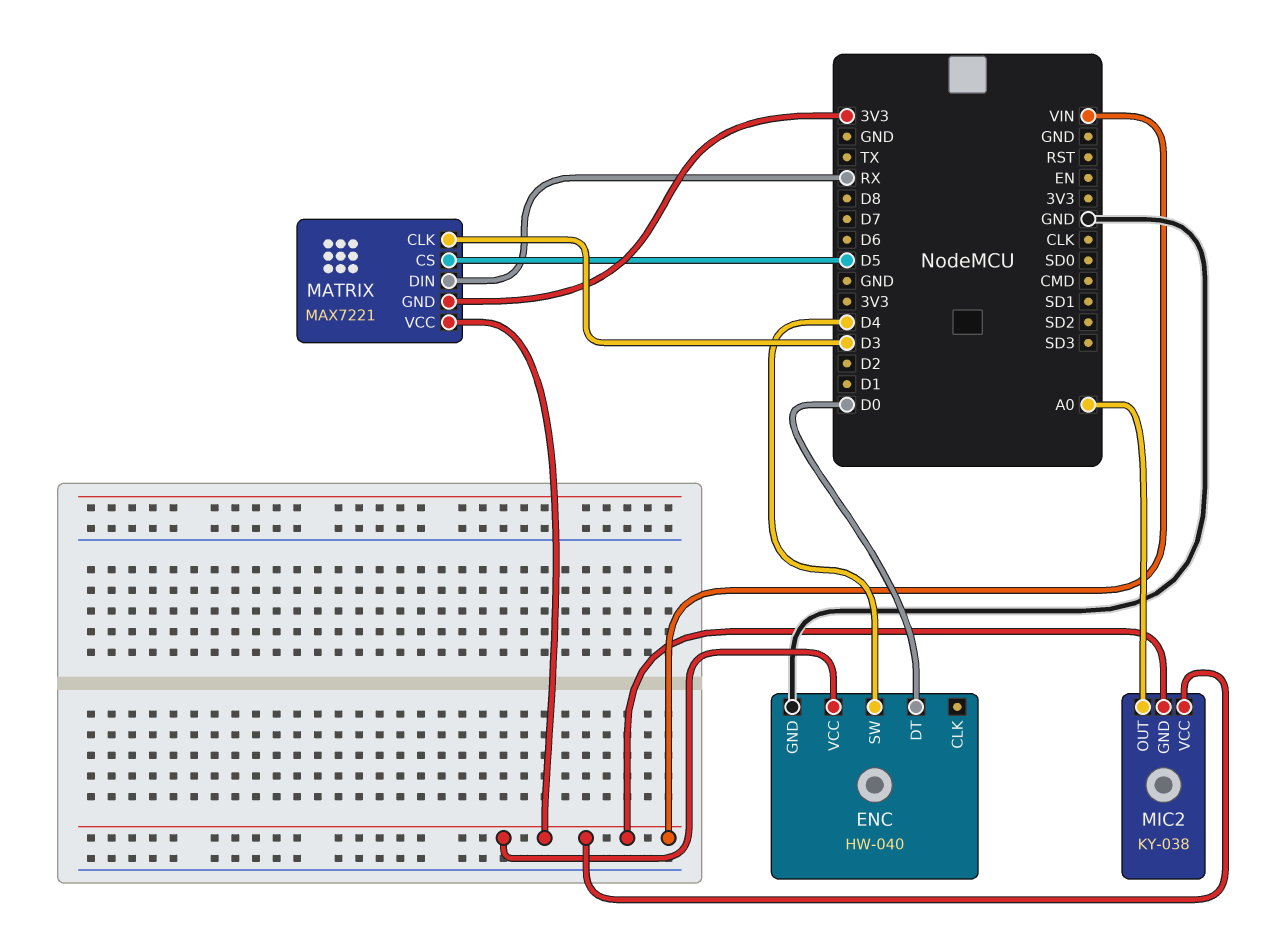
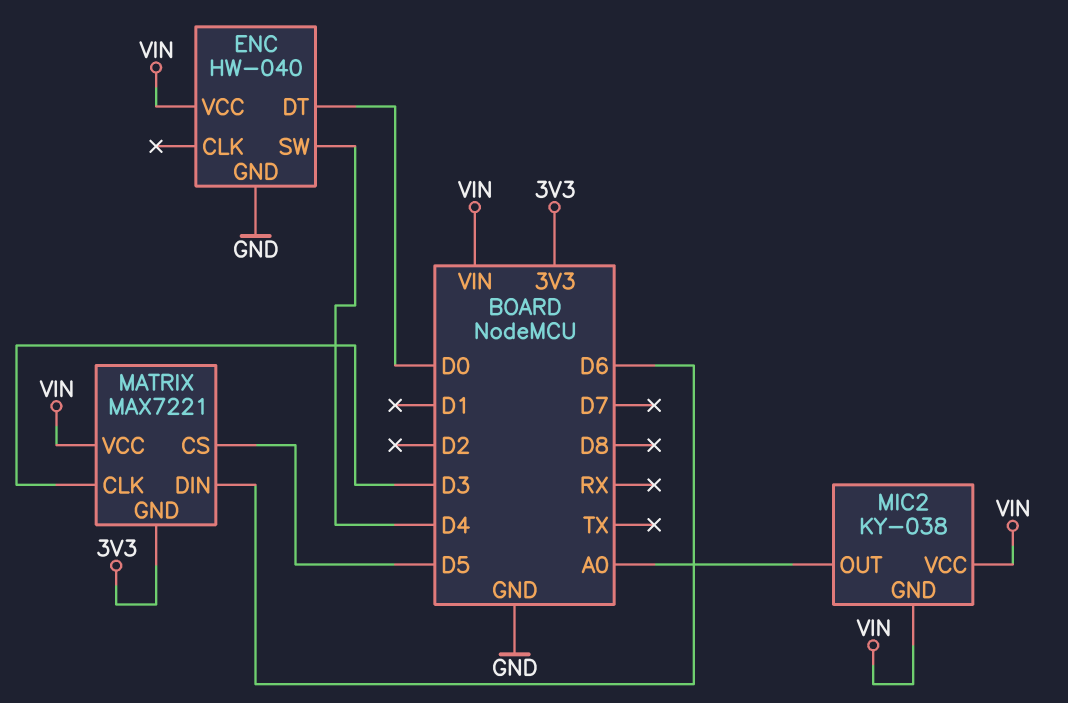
MATRIX pin DIN: RX -> D6

